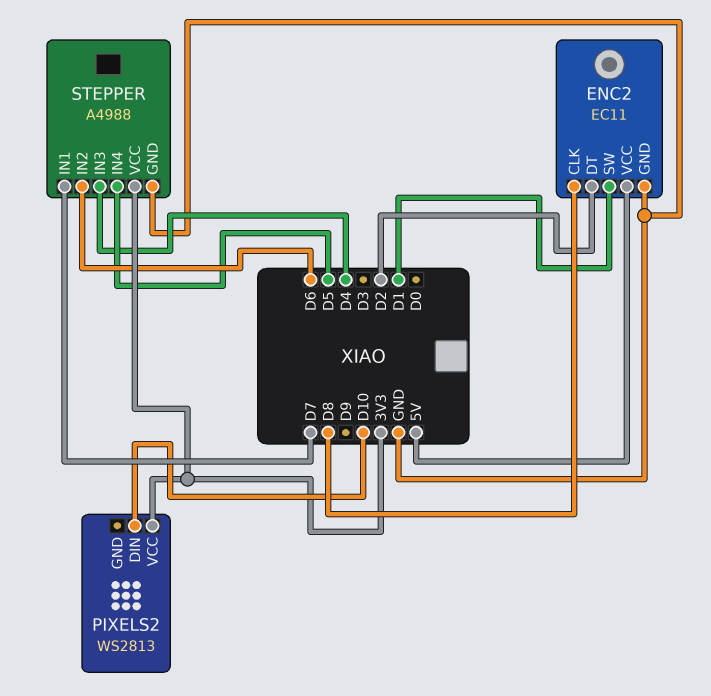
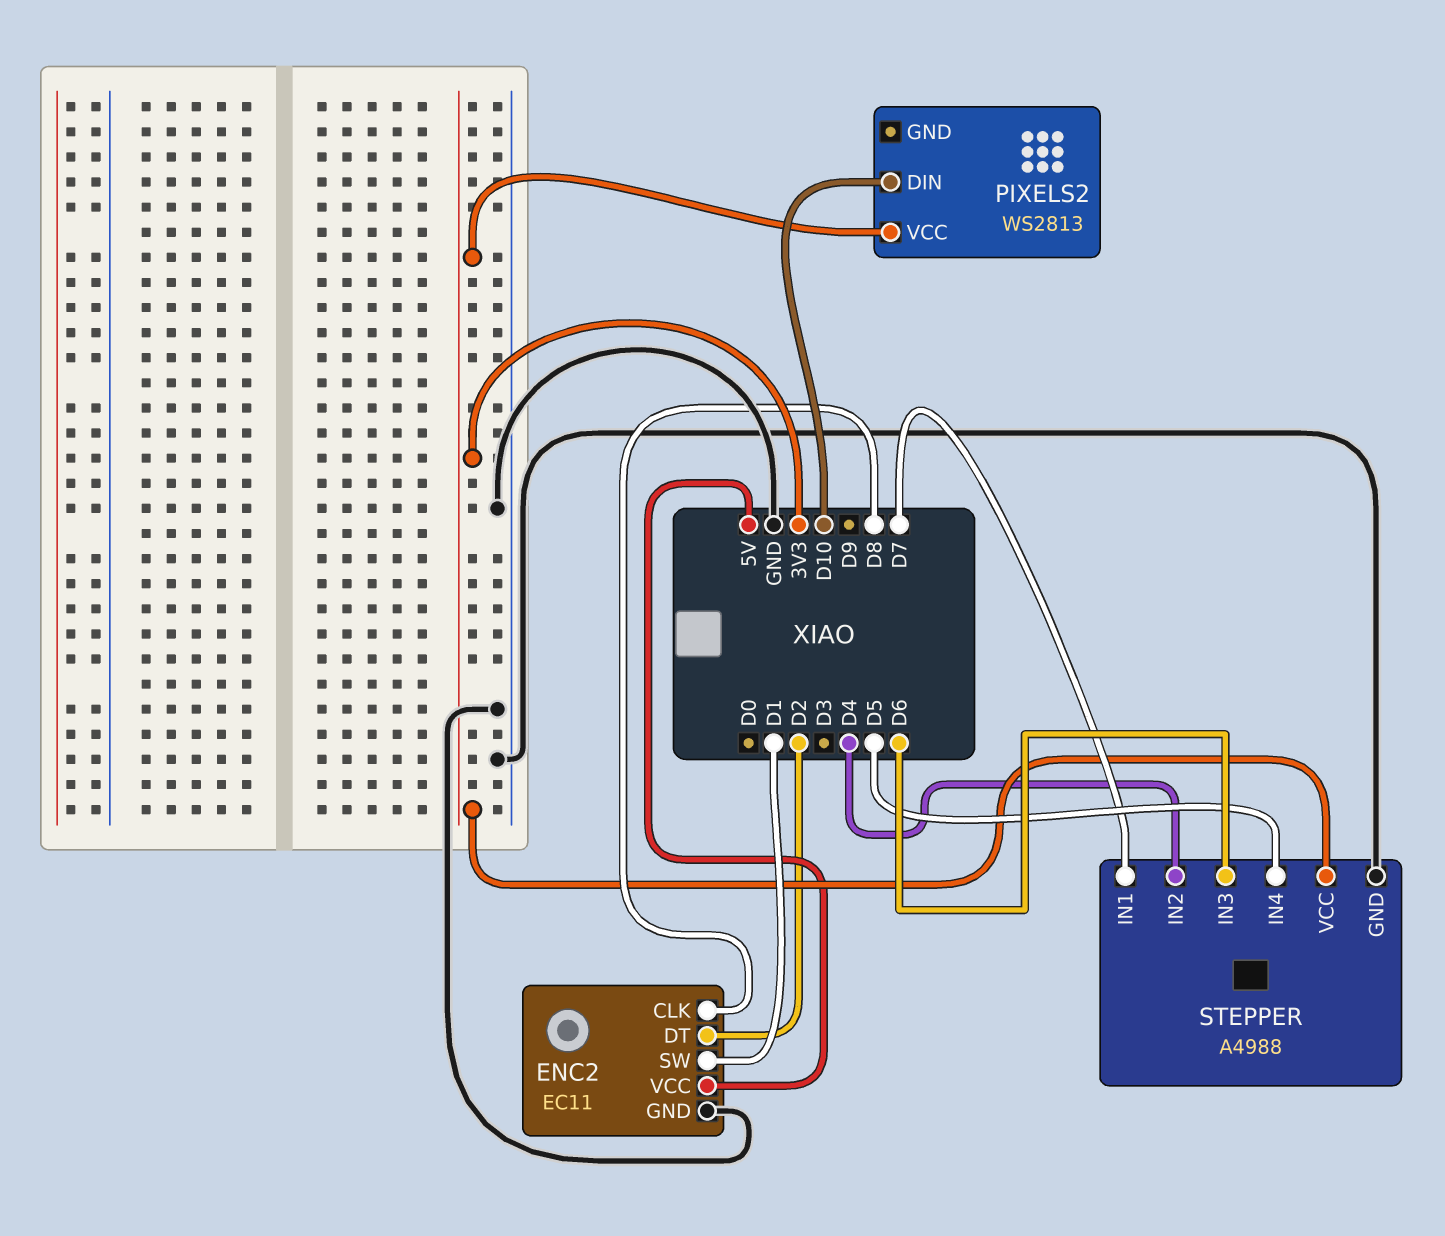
STEPPER pin IN2: D6 -> D4
STEPPER pin IN3: D4 -> D6

